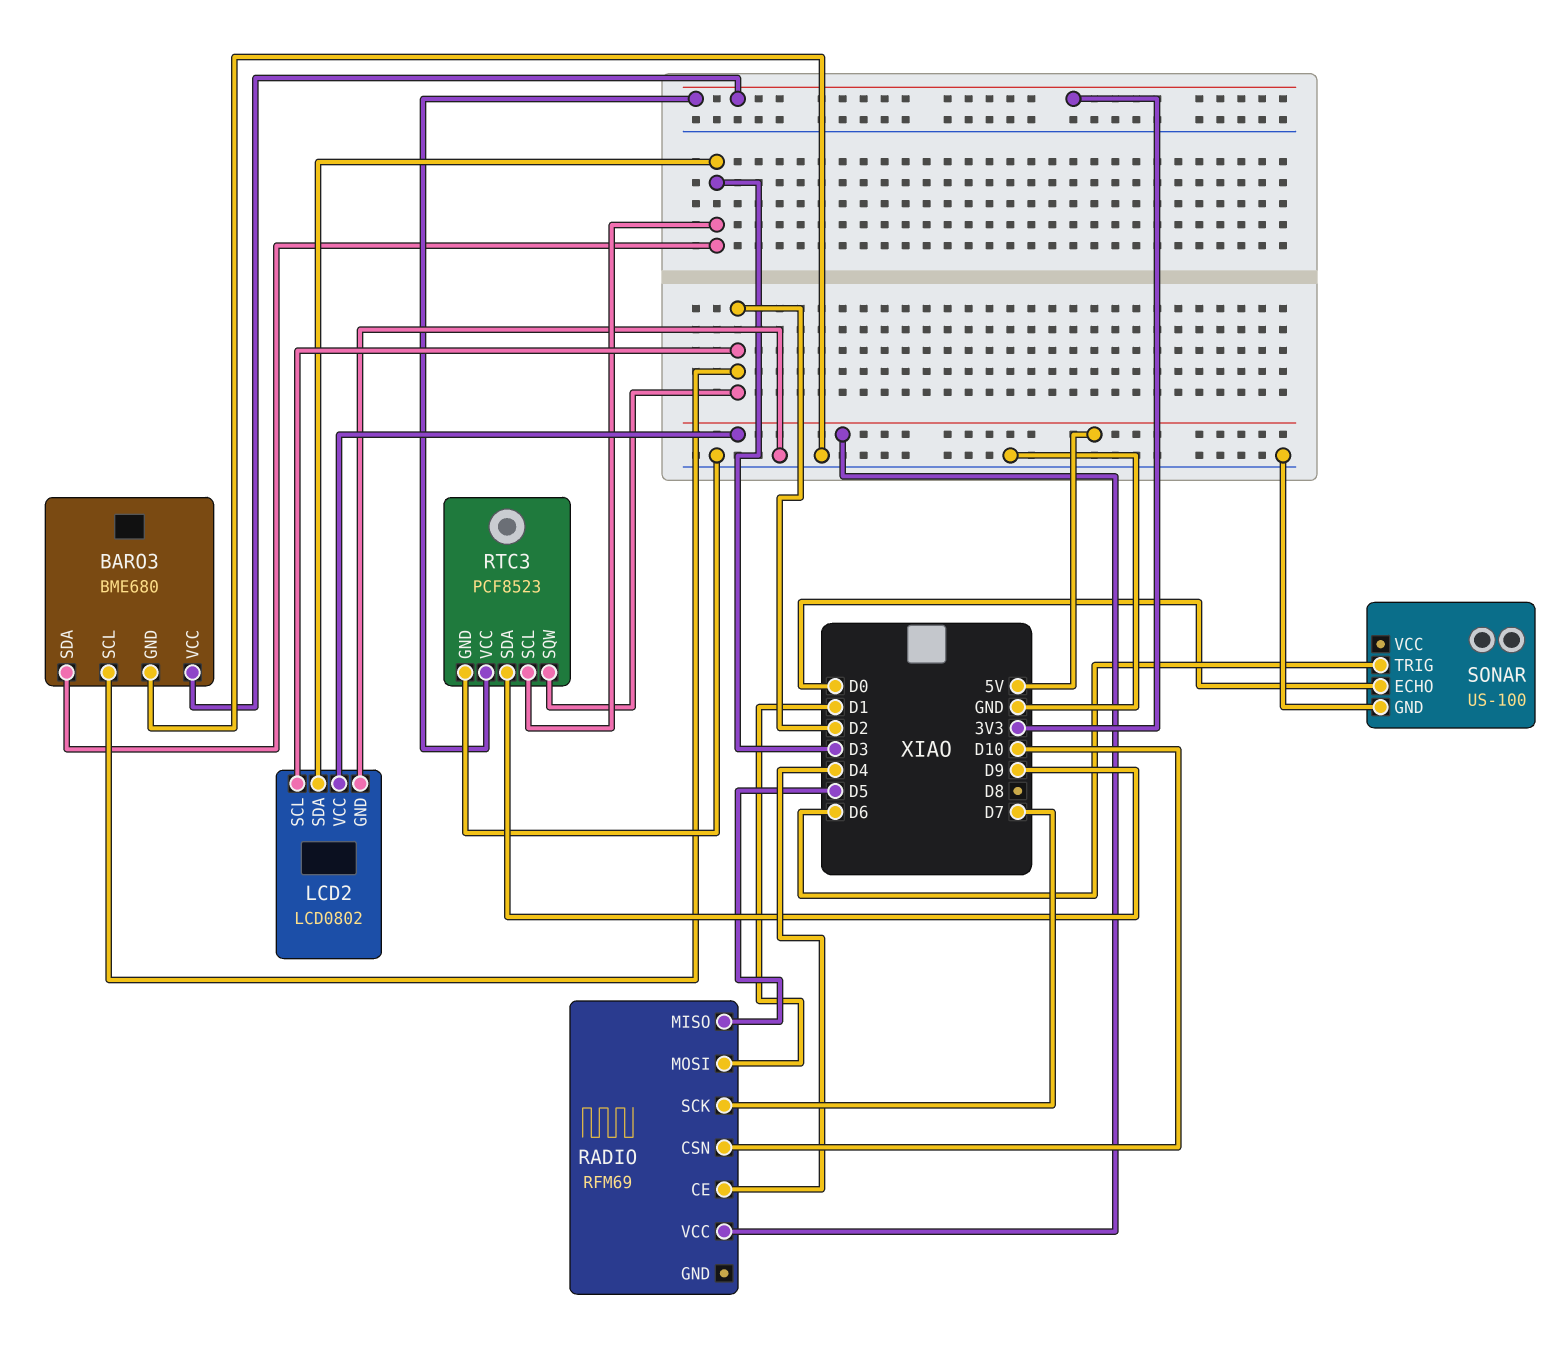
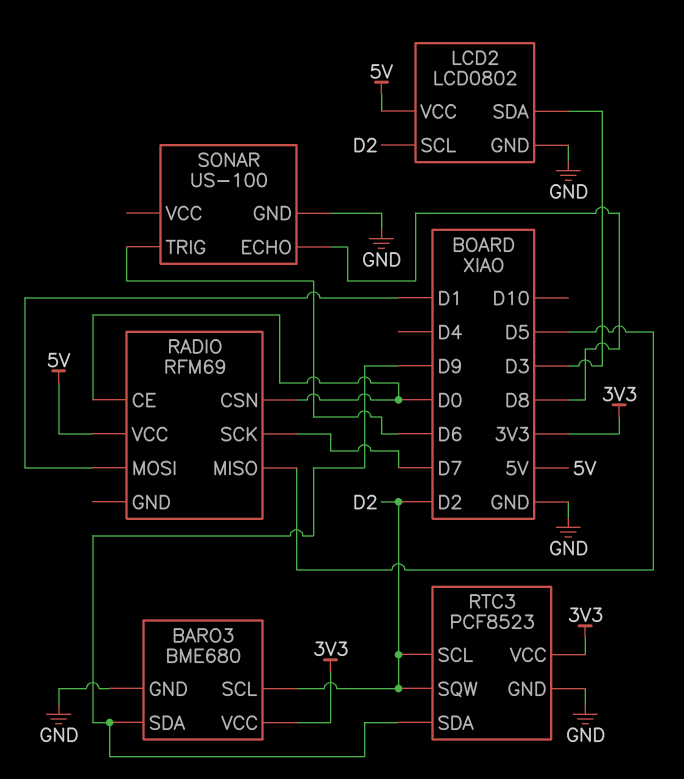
BARO3 pin SDA: D3 -> D9
RADIO pin CE: D4 -> D0
RADIO pin CSN: D10 -> D0
RTC3 pin SCL: D3 -> D2
SONAR pin ECHO: D0 -> D8

